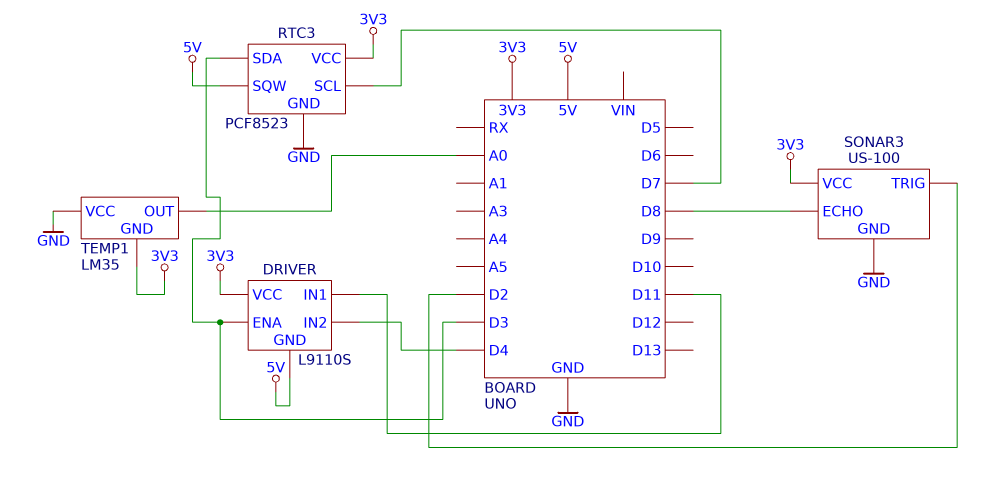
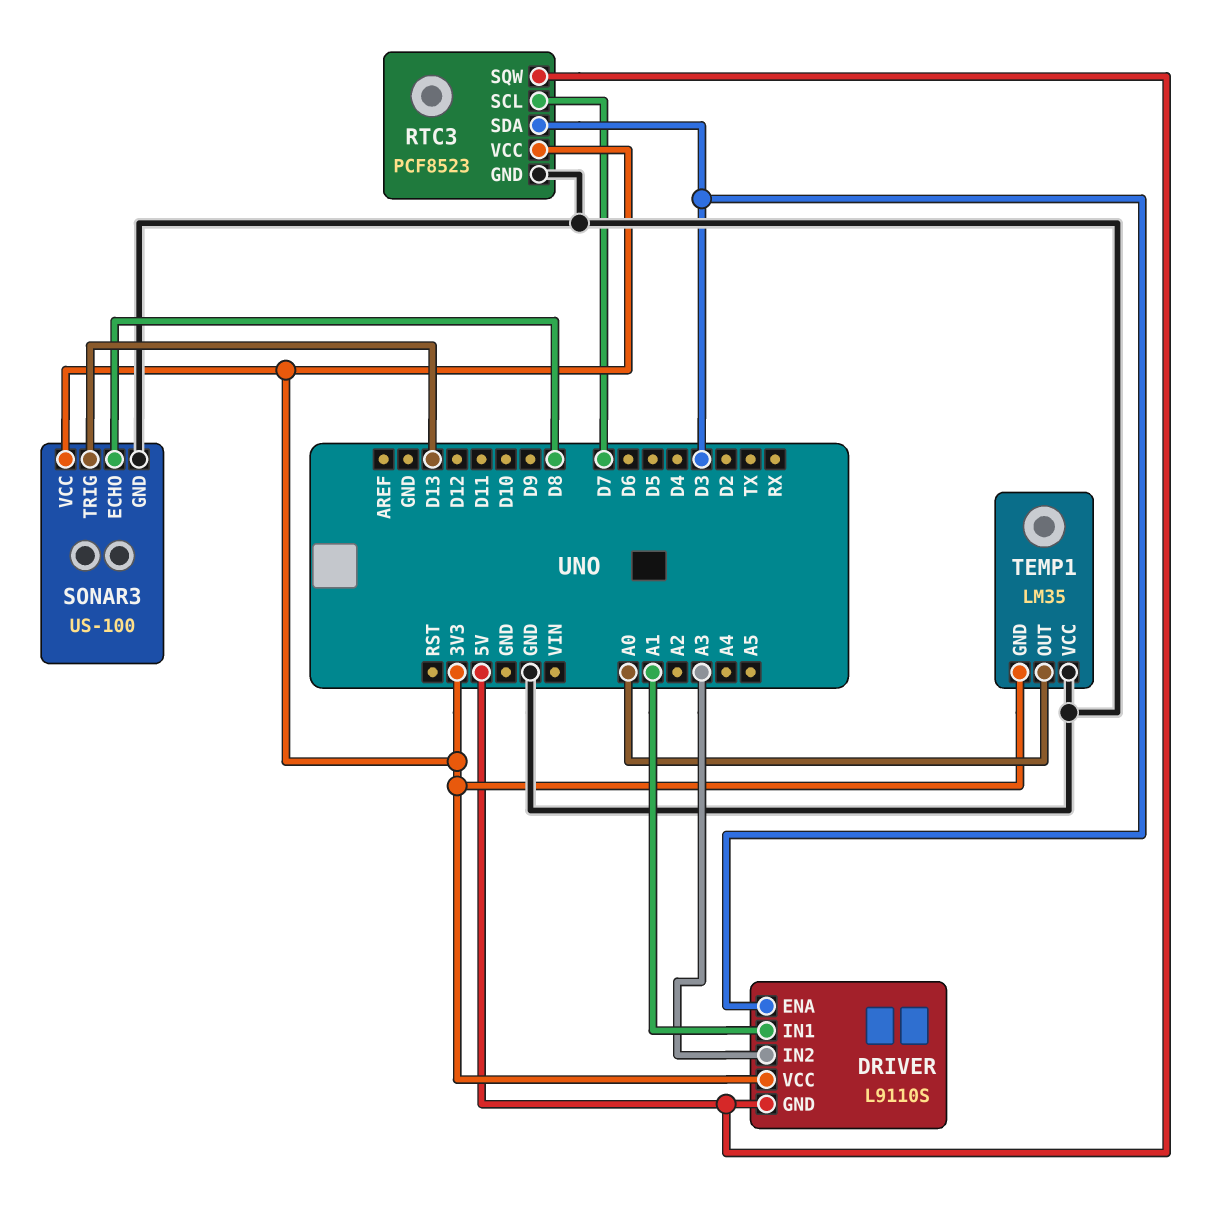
DRIVER pin IN1: D11 -> A1
DRIVER pin IN2: D4 -> A3
SONAR3 pin TRIG: D2 -> D13

